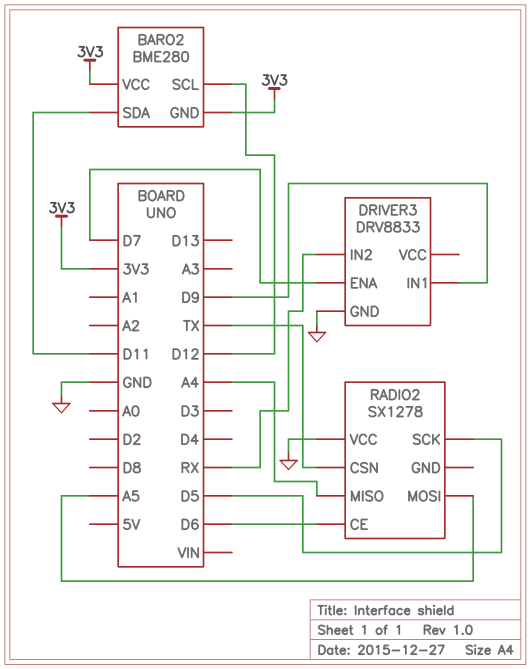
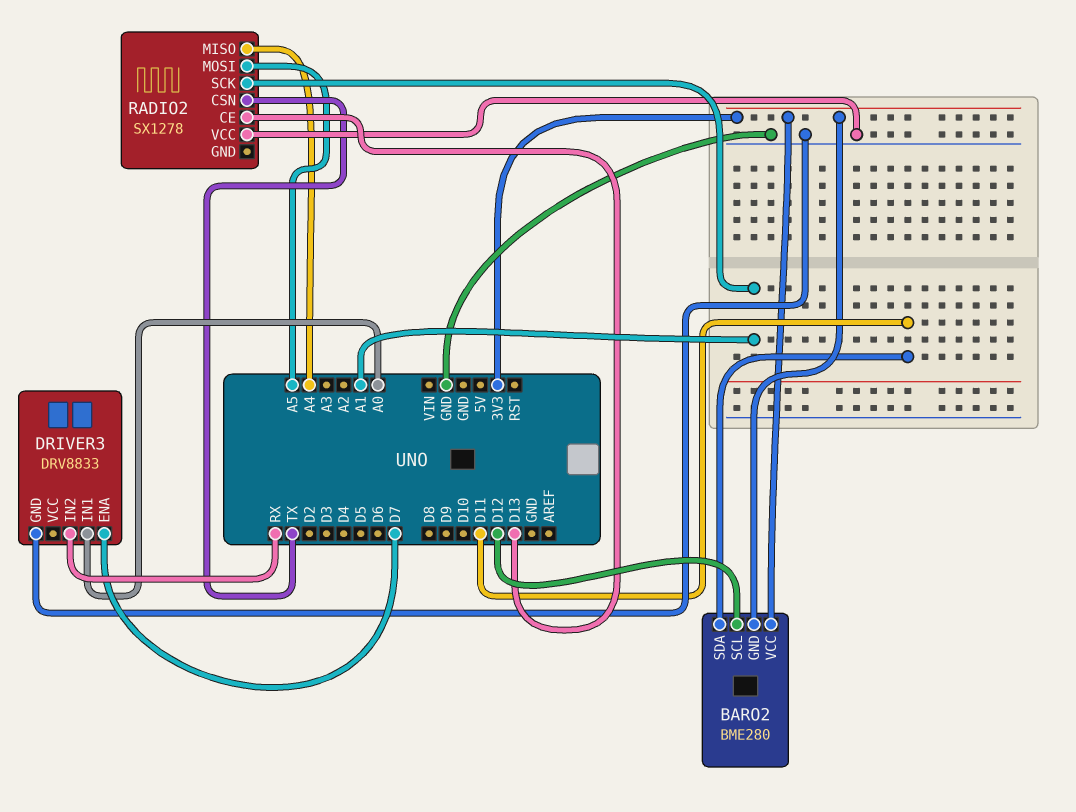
DRIVER3 pin IN1: D9 -> A0
RADIO2 pin CE: D6 -> D13
RADIO2 pin SCK: D5 -> A1

